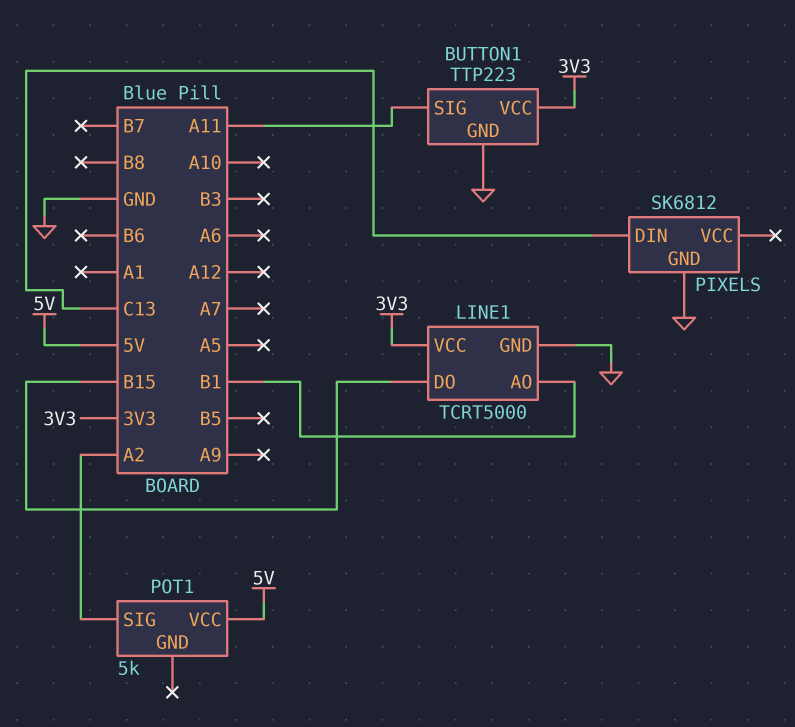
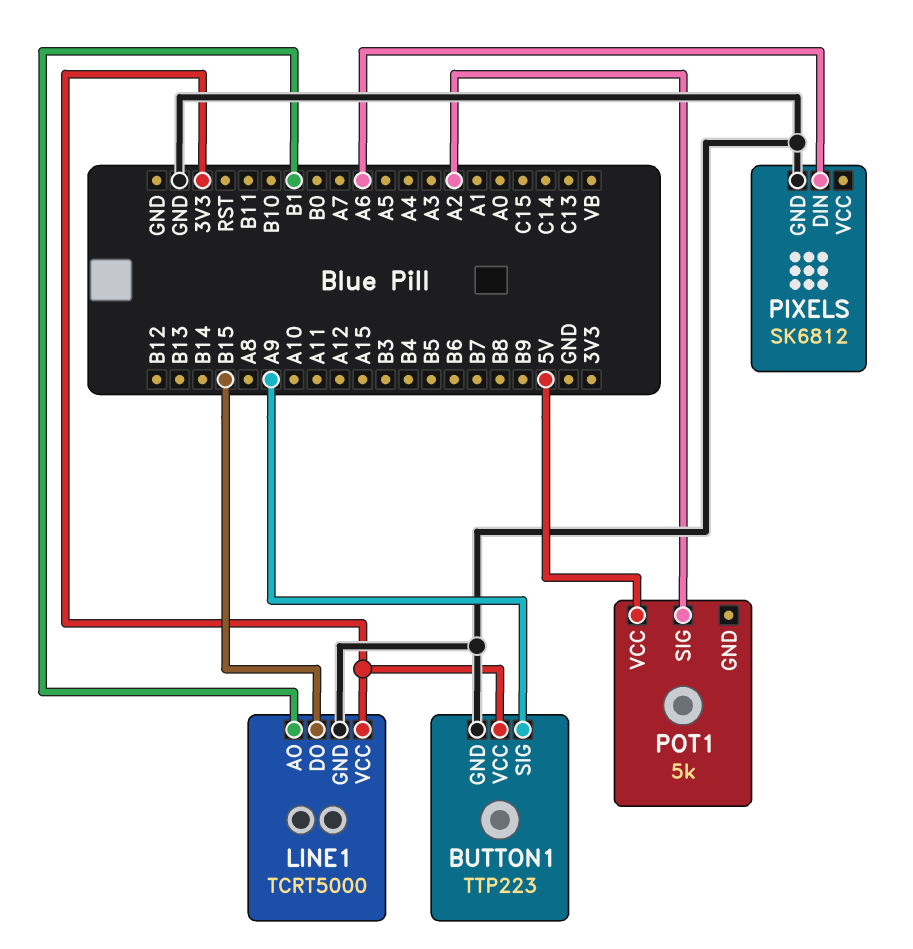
BUTTON1 pin SIG: A11 -> A9
PIXELS pin DIN: C13 -> A6

